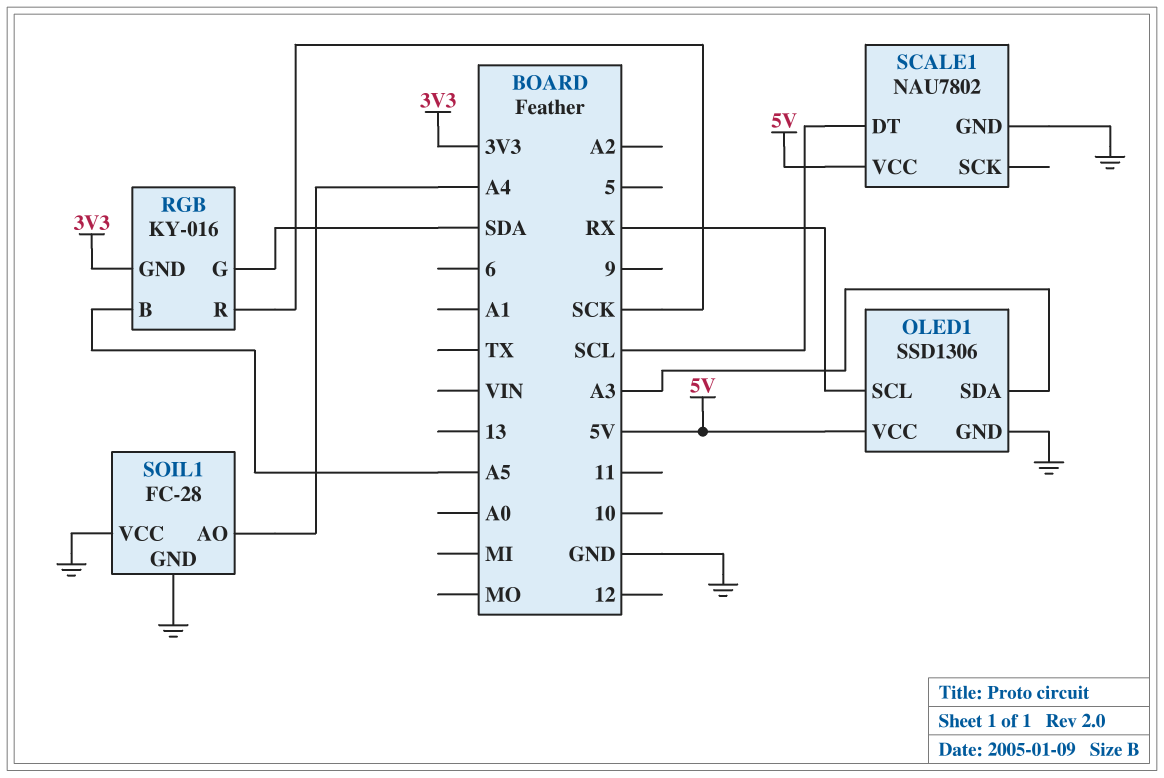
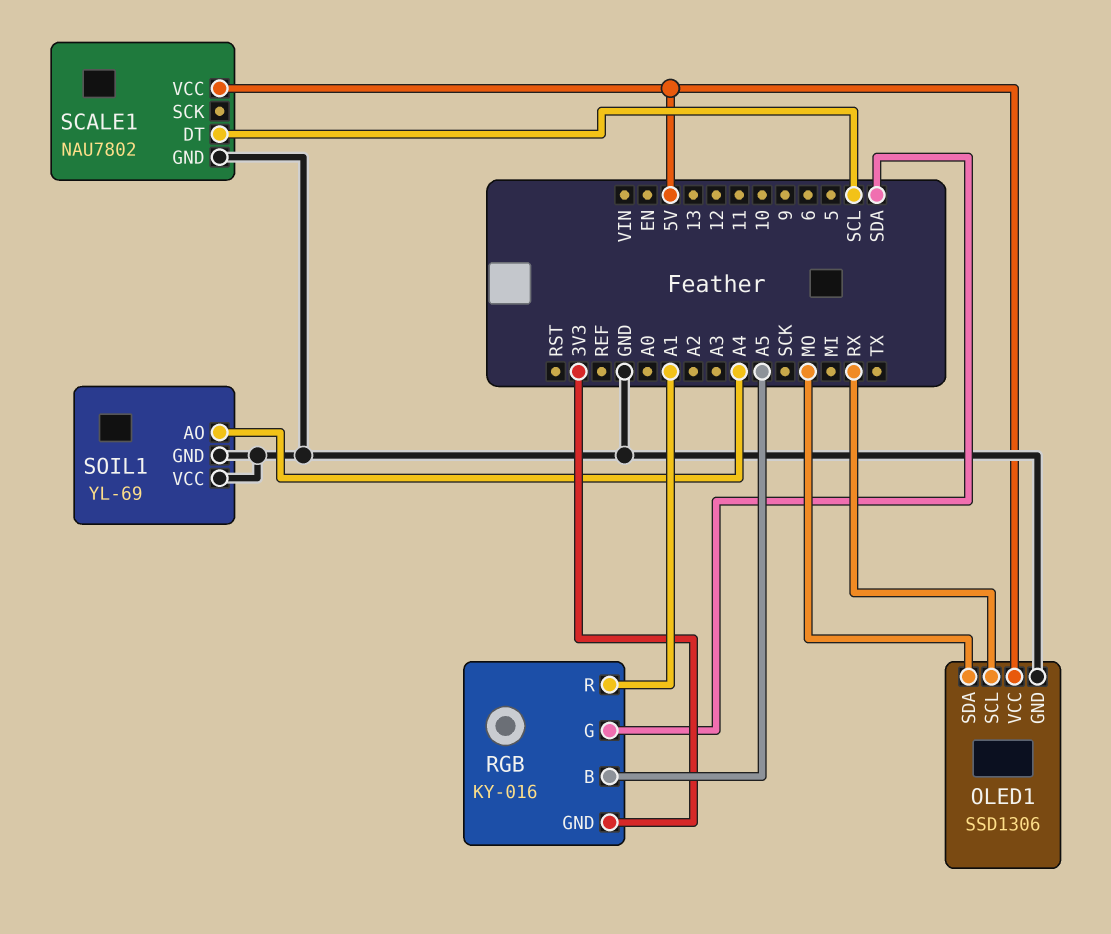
OLED1 pin SDA: A3 -> MO
RGB pin R: SCK -> A1
SOIL1: FC-28 -> YL-69

